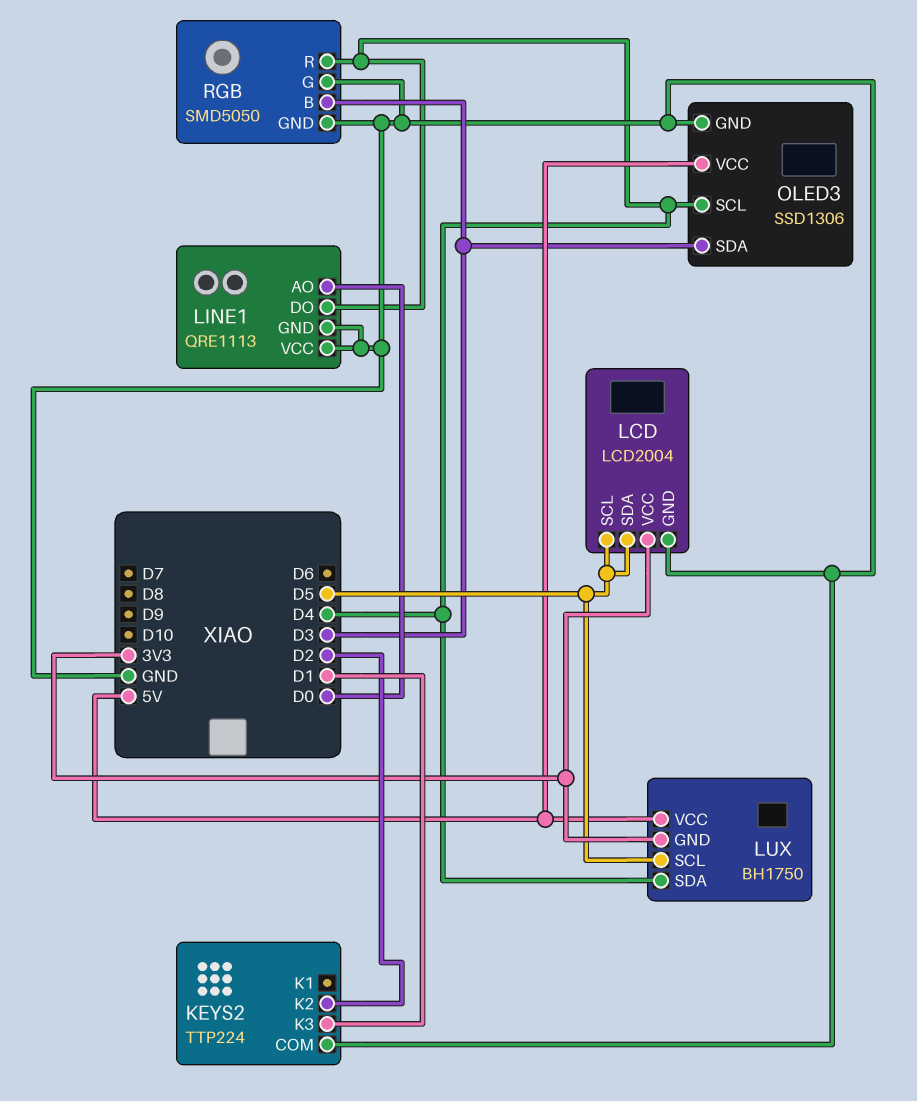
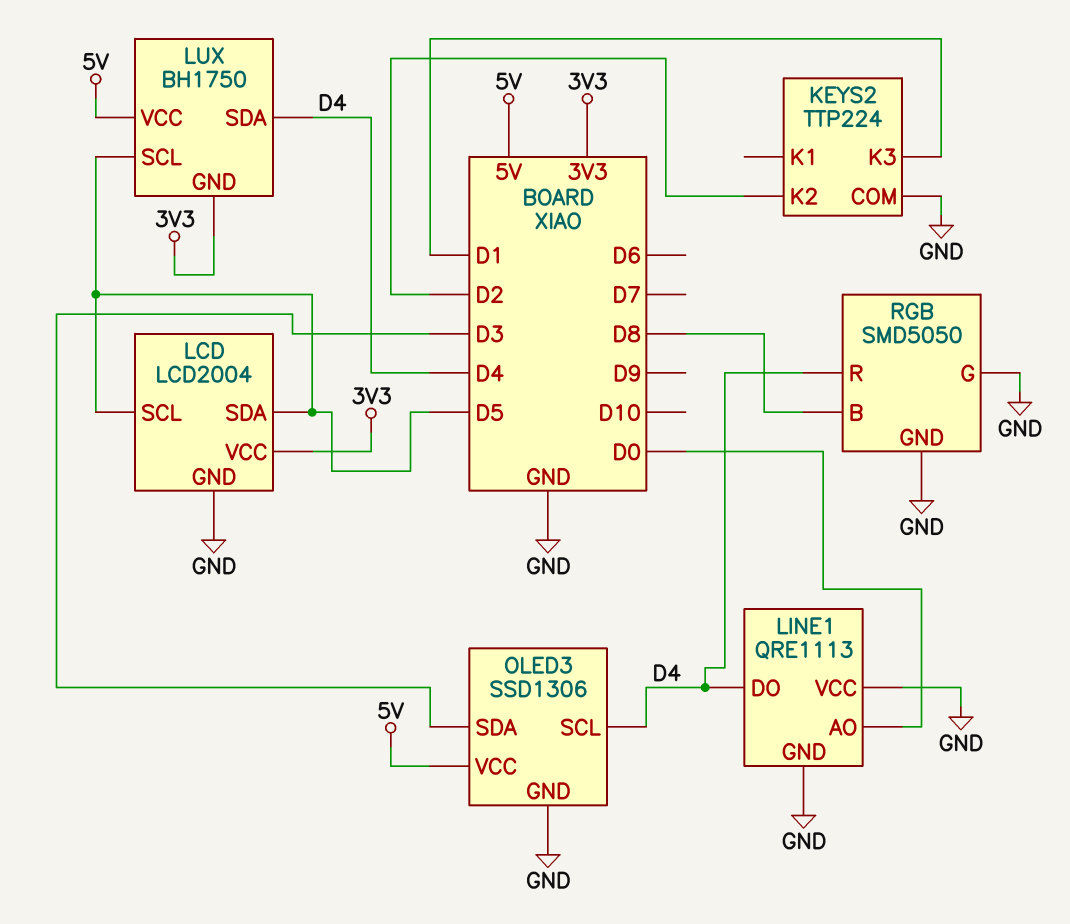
RGB pin B: D3 -> D8

